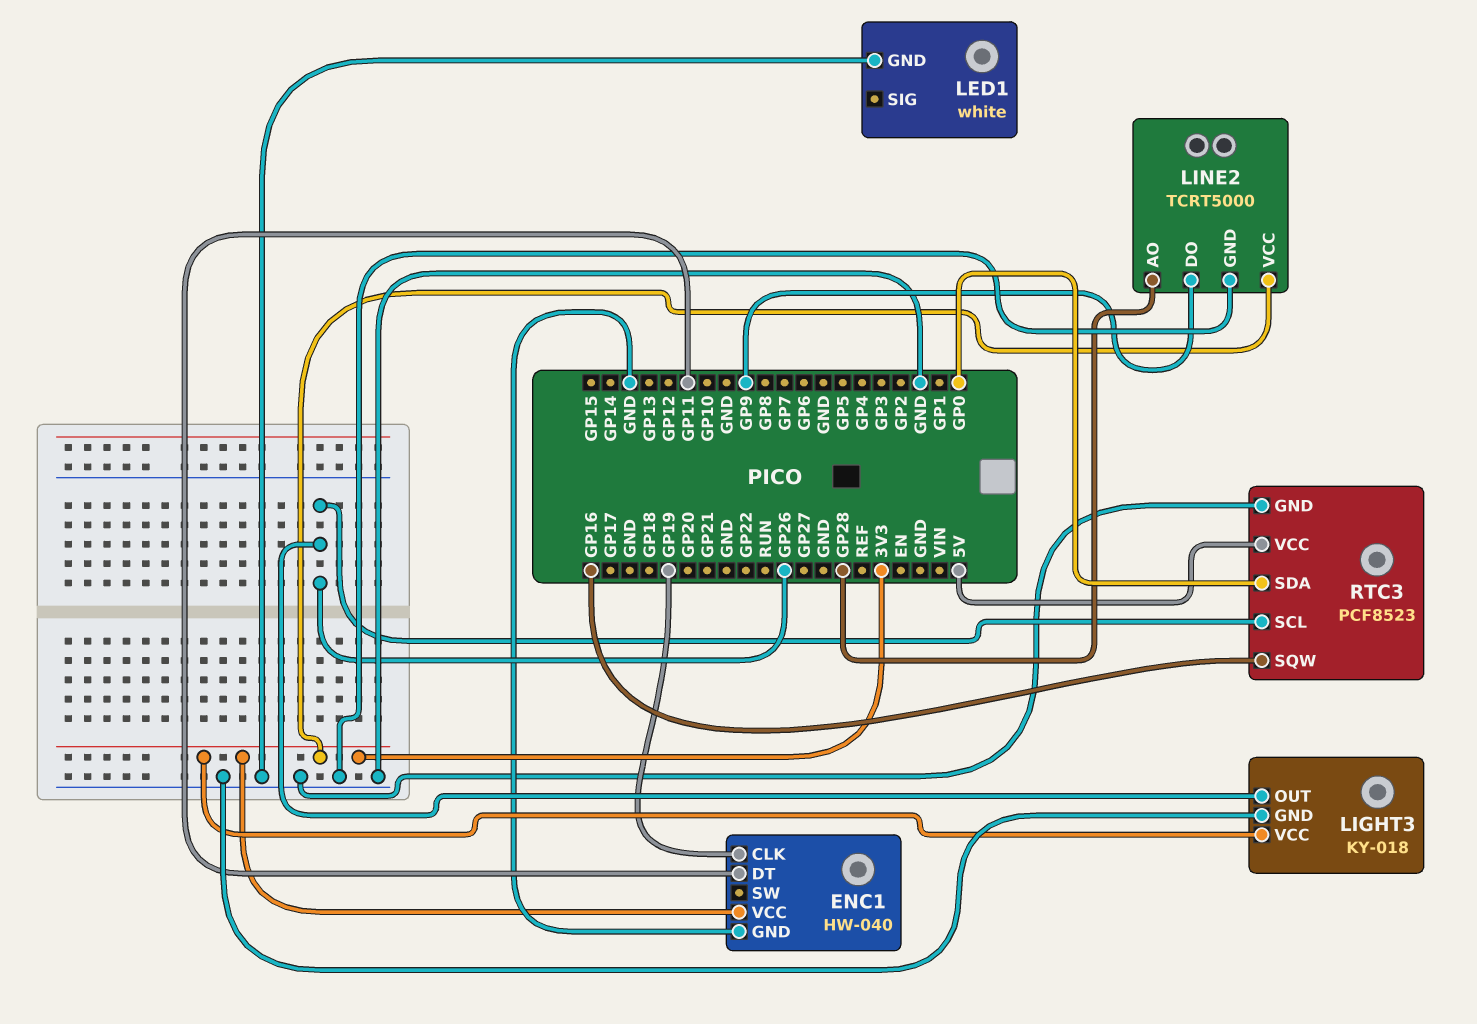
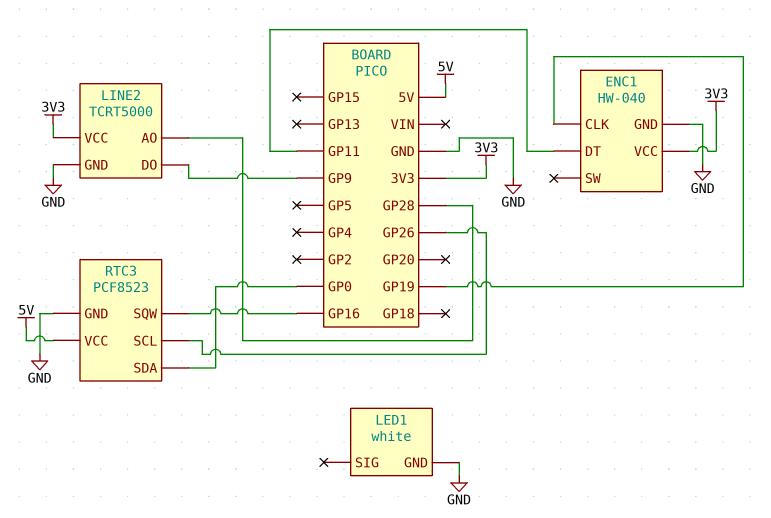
LIGHT3: KY-018 -> none
LIGHT3 pin GND: GND -> none
LIGHT3 pin OUT: GP26 -> none
LIGHT3 pin VCC: 3V3 -> none

